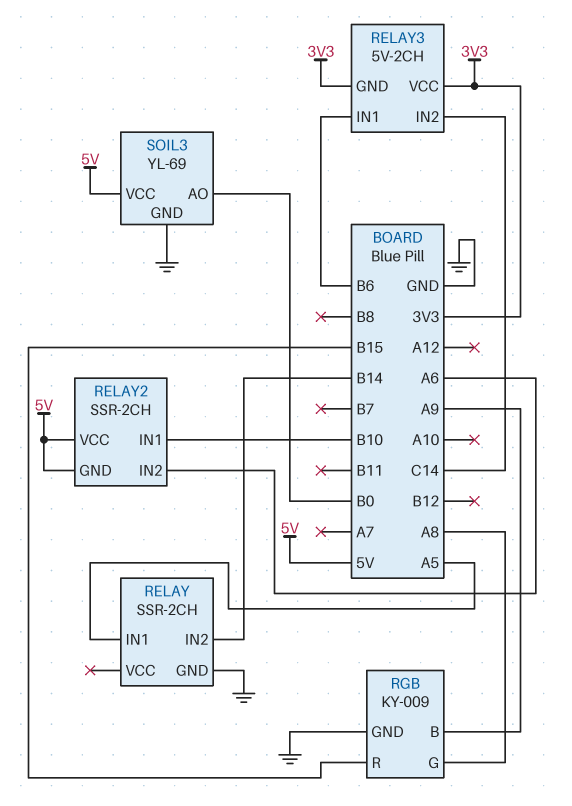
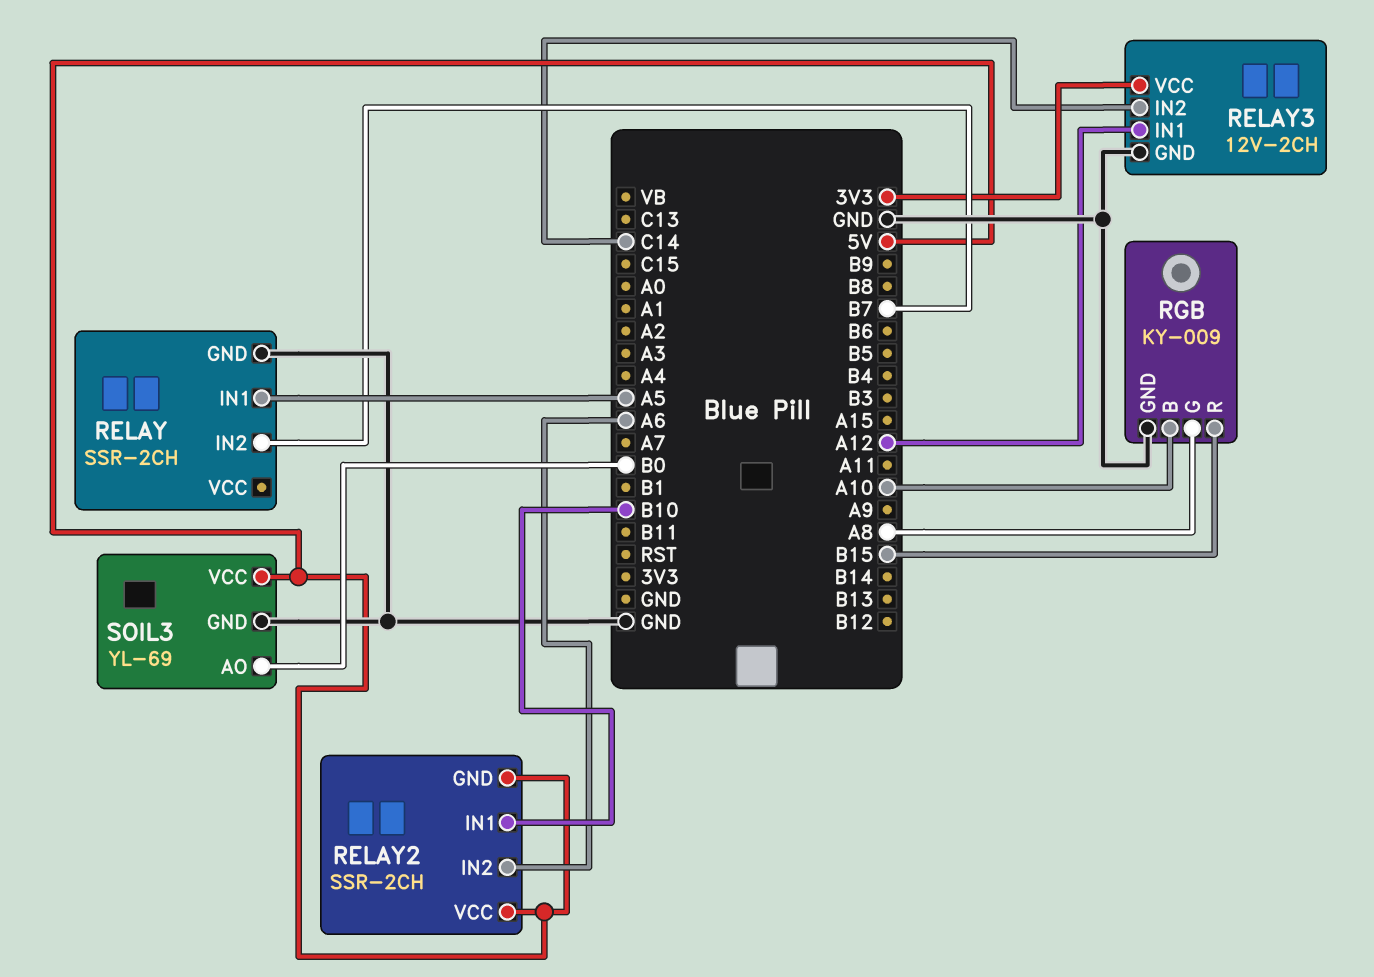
RELAY pin IN2: B14 -> B7
RELAY3: 5V-2CH -> 12V-2CH
RELAY3 pin GND: 3V3 -> GND
RELAY3 pin IN1: B6 -> A12
RGB pin B: A9 -> A10

